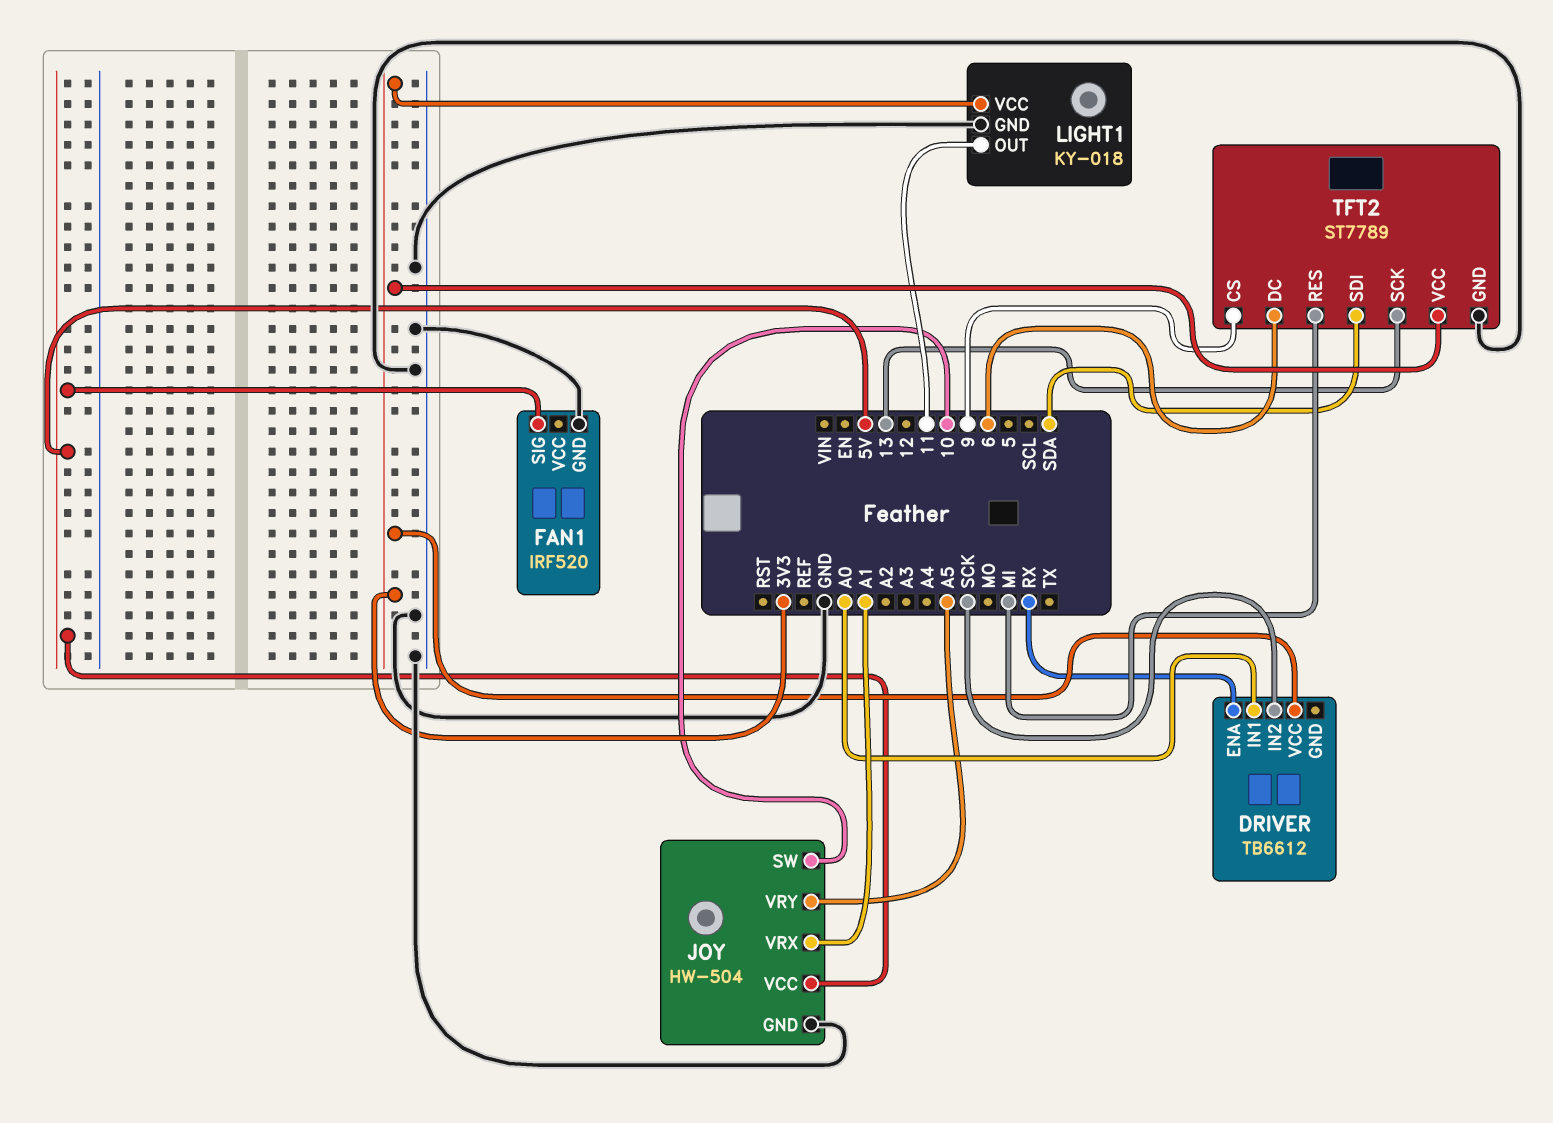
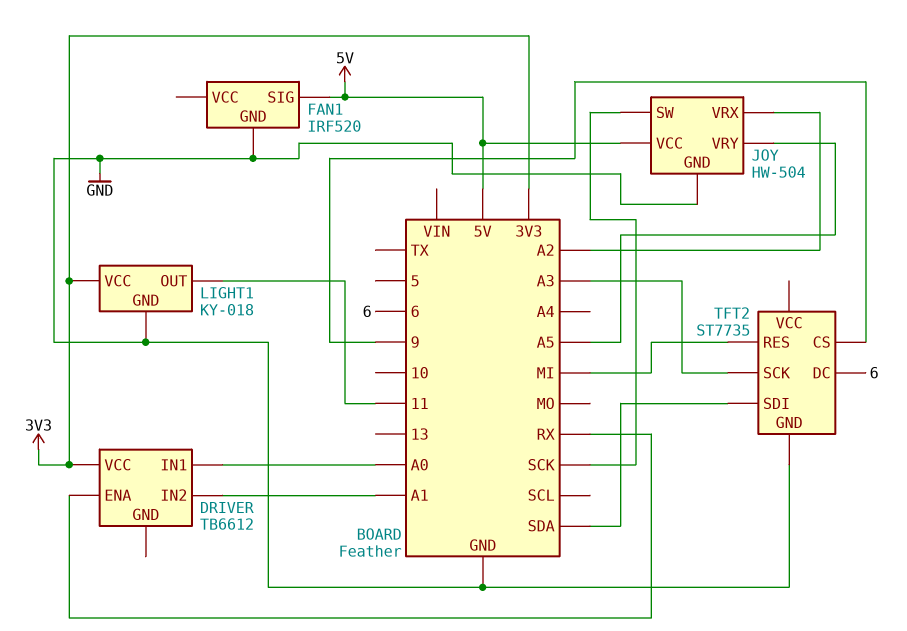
DRIVER pin IN2: SCK -> A1
JOY pin SW: 10 -> SCK
JOY pin VRX: A1 -> A2
TFT2: ST7789 -> ST7735
TFT2 pin SCK: 13 -> A3
TFT2 pin VCC: 3V3 -> none

